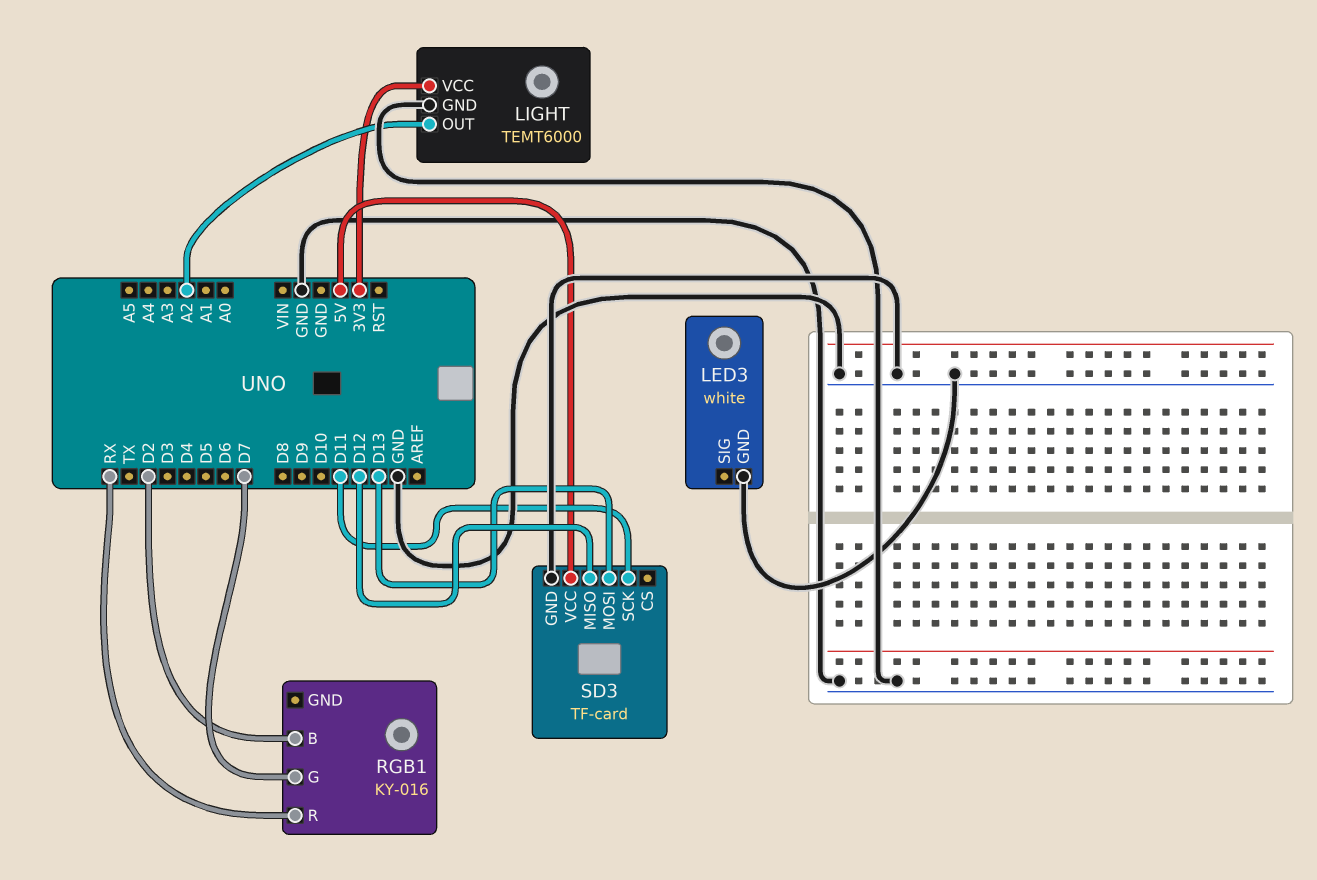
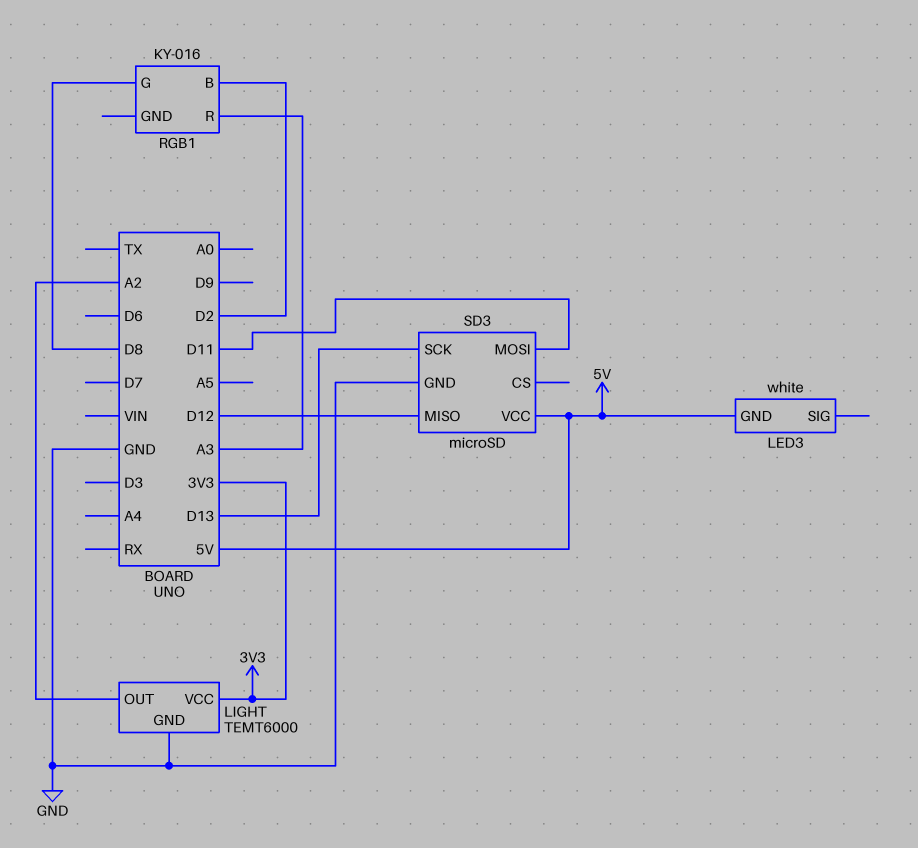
LED3 pin GND: GND -> 5V
RGB1 pin G: D7 -> D8
RGB1 pin R: RX -> A3
SD3: TF-card -> microSD
SD3 pin MOSI: D13 -> D11
SD3 pin SCK: D11 -> D13

